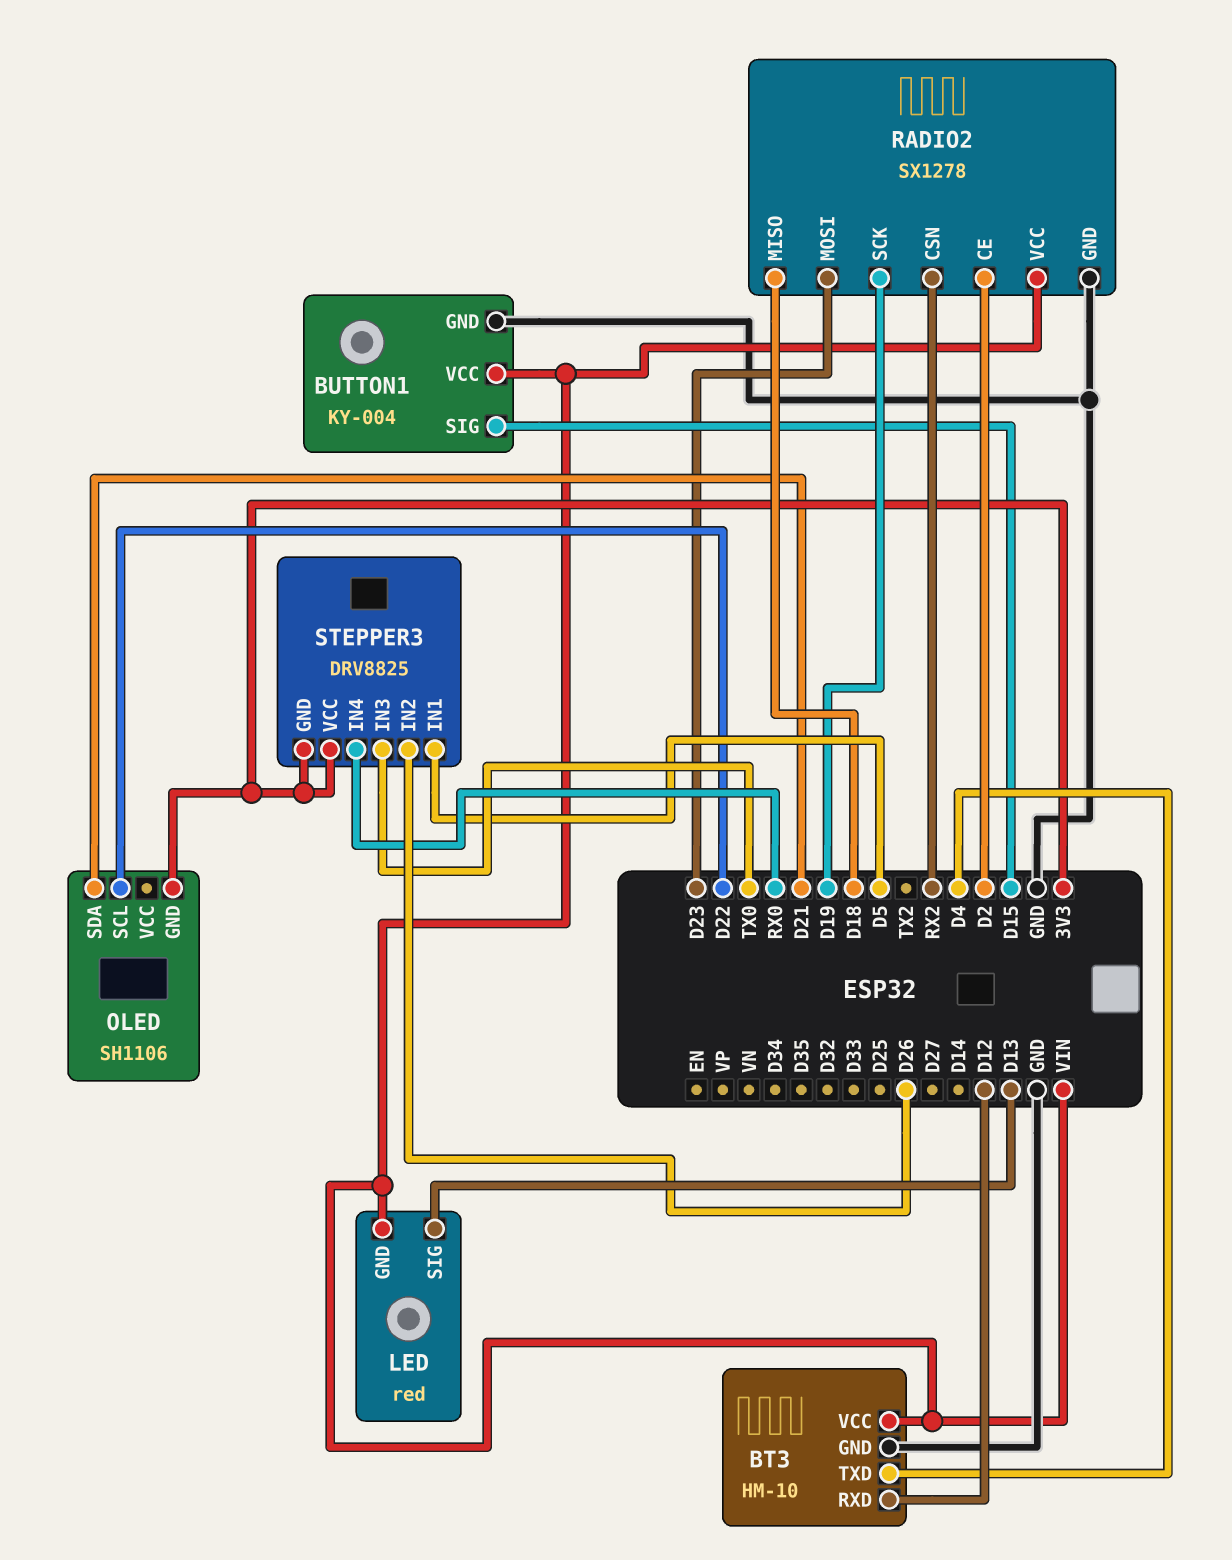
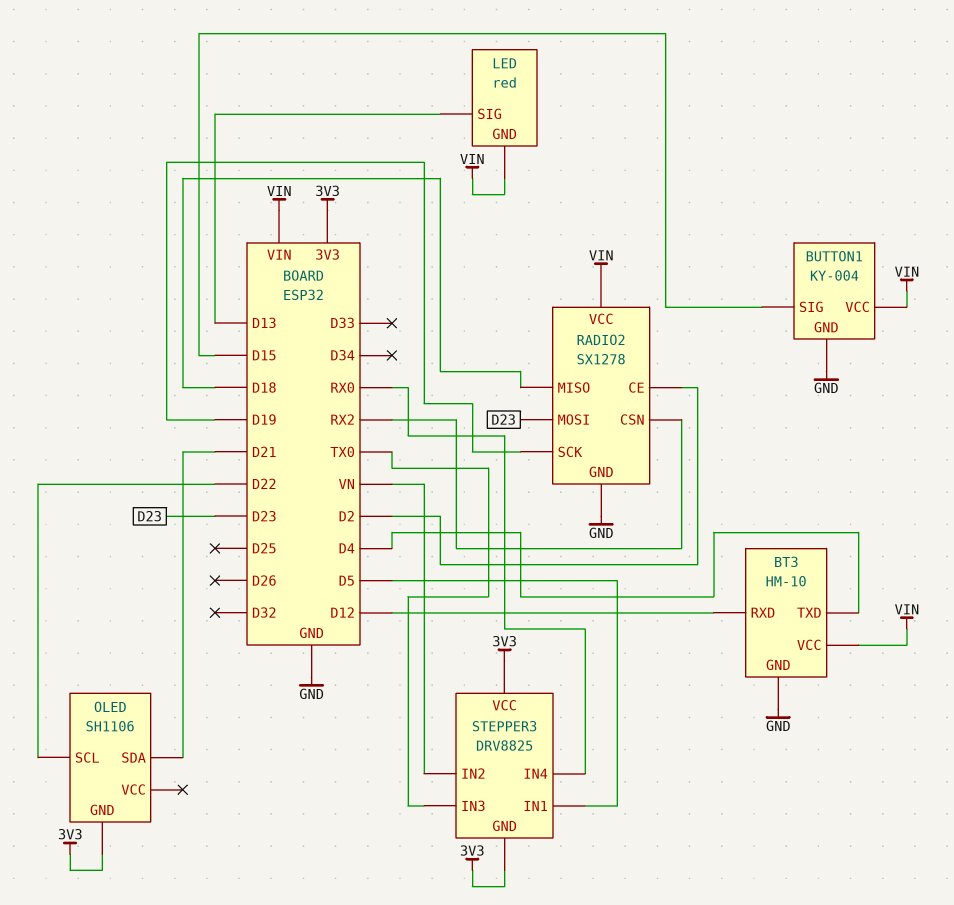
STEPPER3 pin IN2: D26 -> VN

